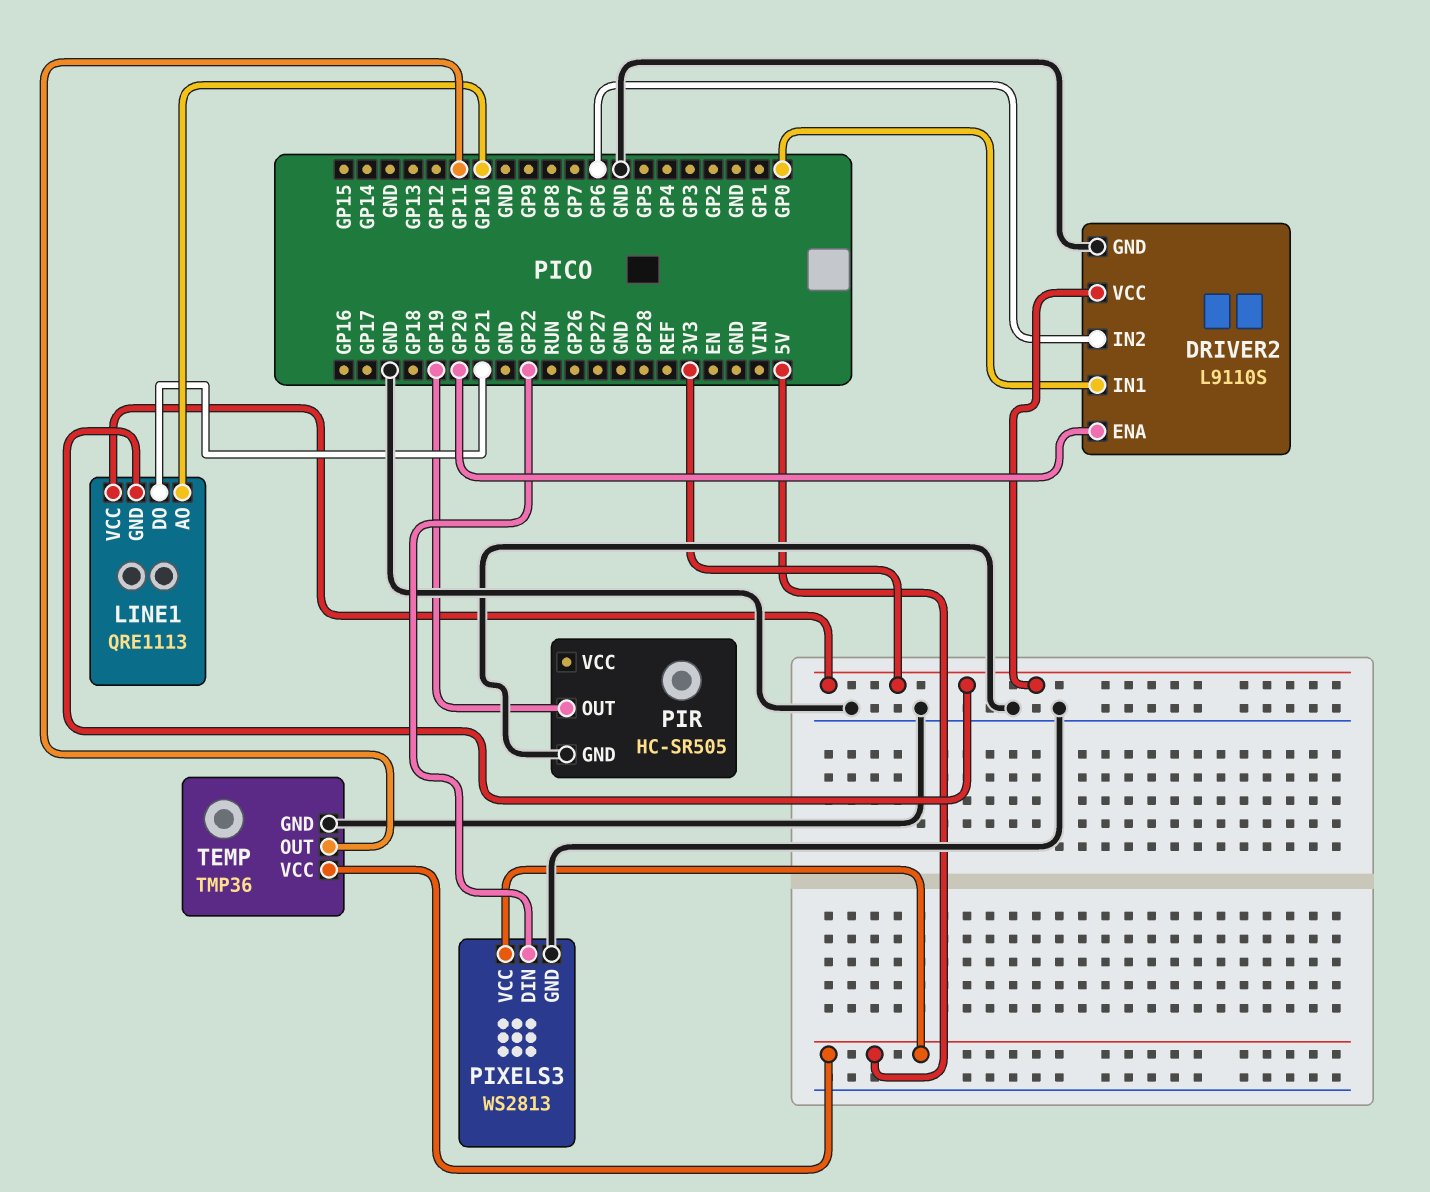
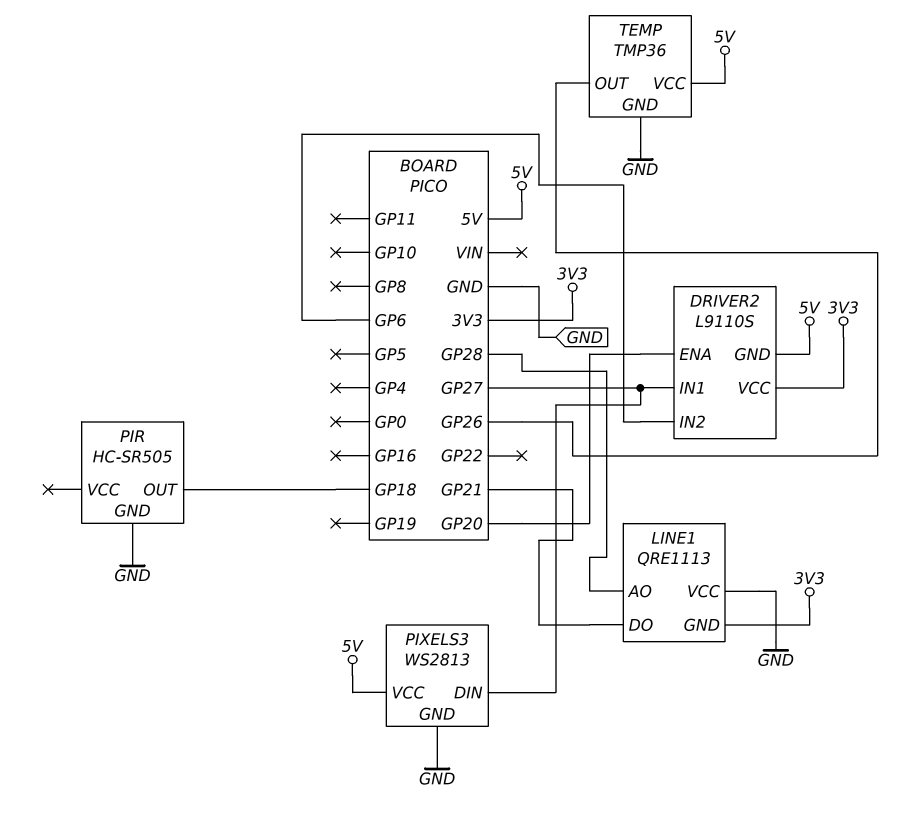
DRIVER2 pin GND: GND -> 5V
DRIVER2 pin IN1: GP0 -> GP27
LINE1 pin AO: GP10 -> GP28
LINE1 pin VCC: 3V3 -> GND
PIR pin OUT: GP19 -> GP18
PIXELS3 pin DIN: GP22 -> GP27
TEMP pin OUT: GP11 -> GP26

